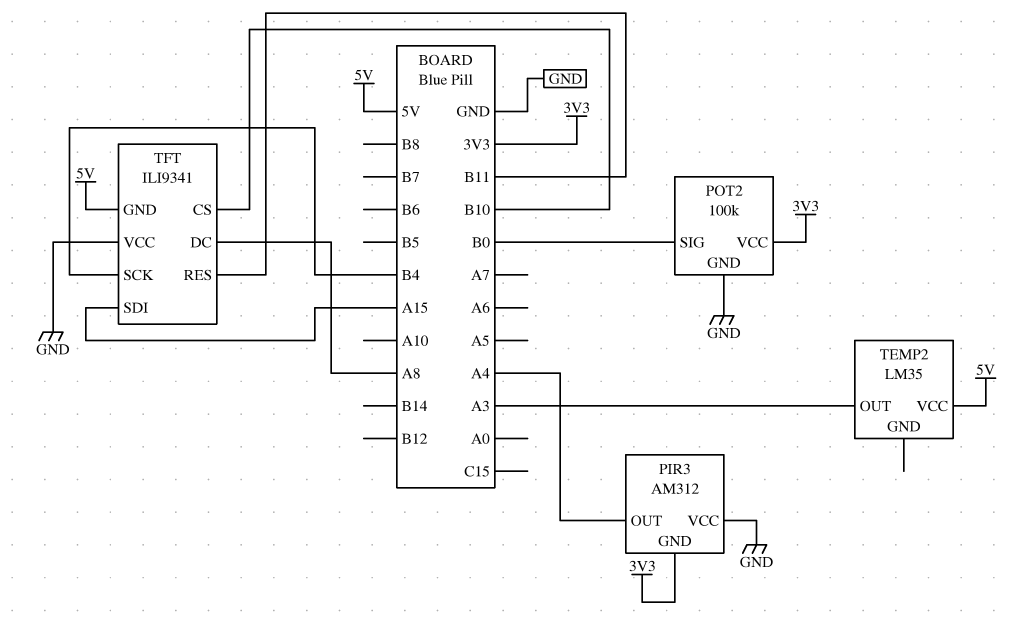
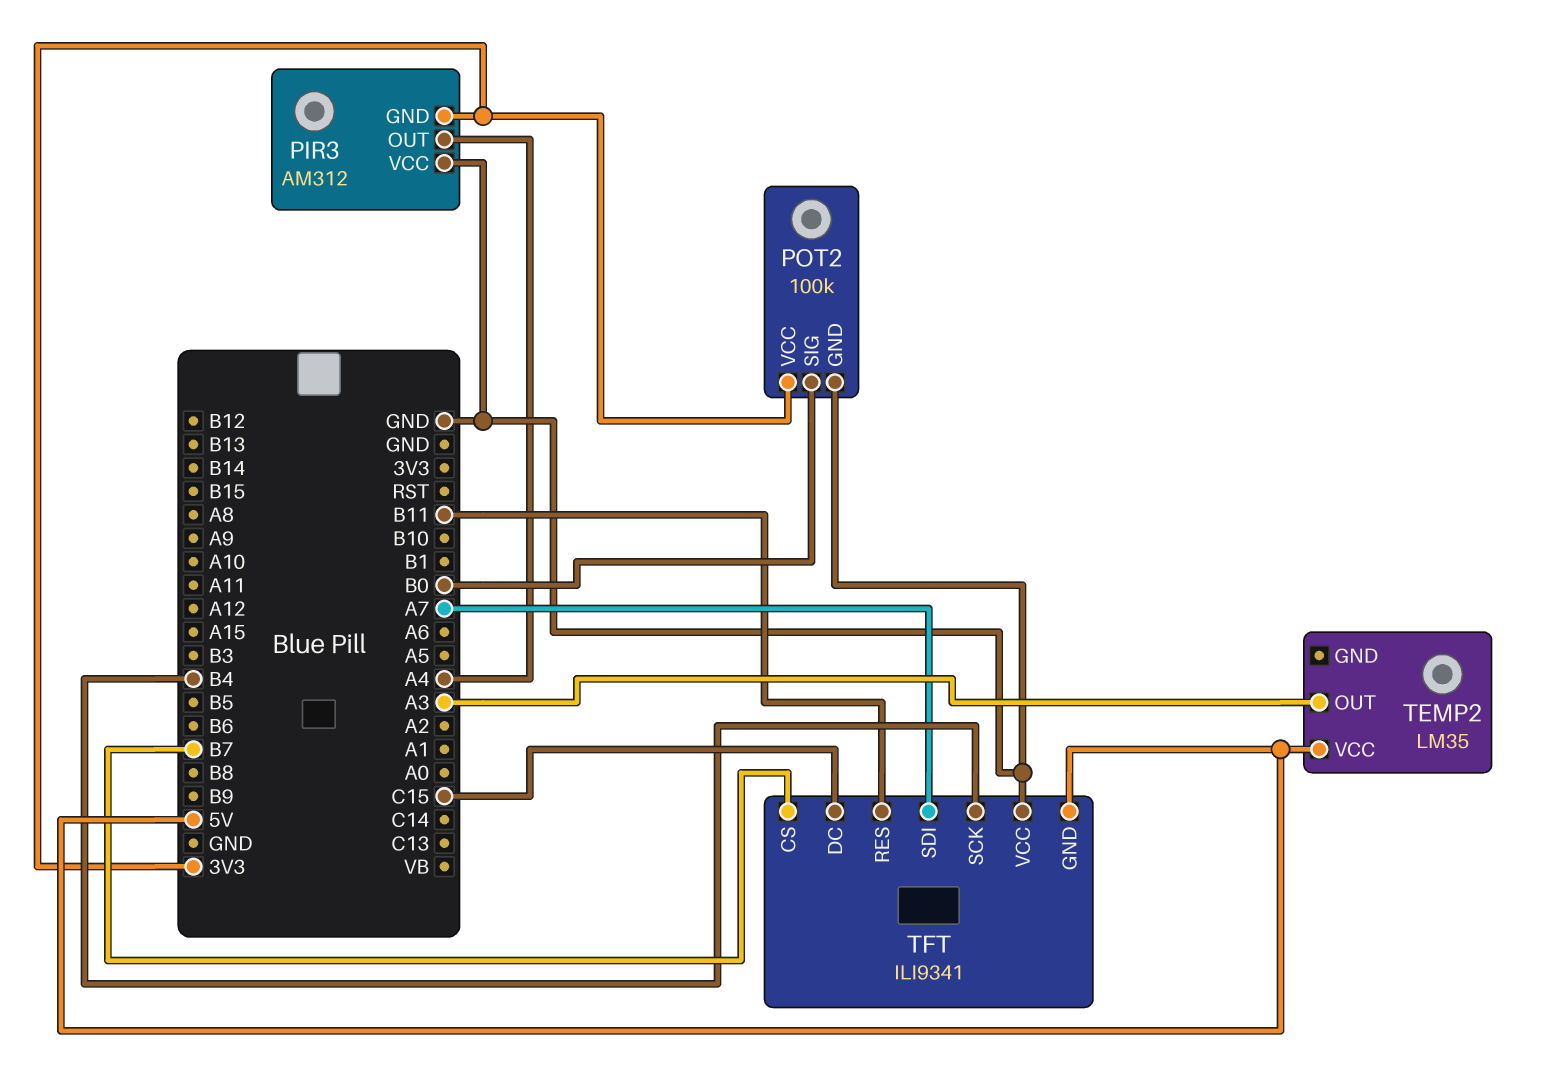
TFT pin CS: B10 -> B7
TFT pin DC: A8 -> C15
TFT pin SDI: A15 -> A7

